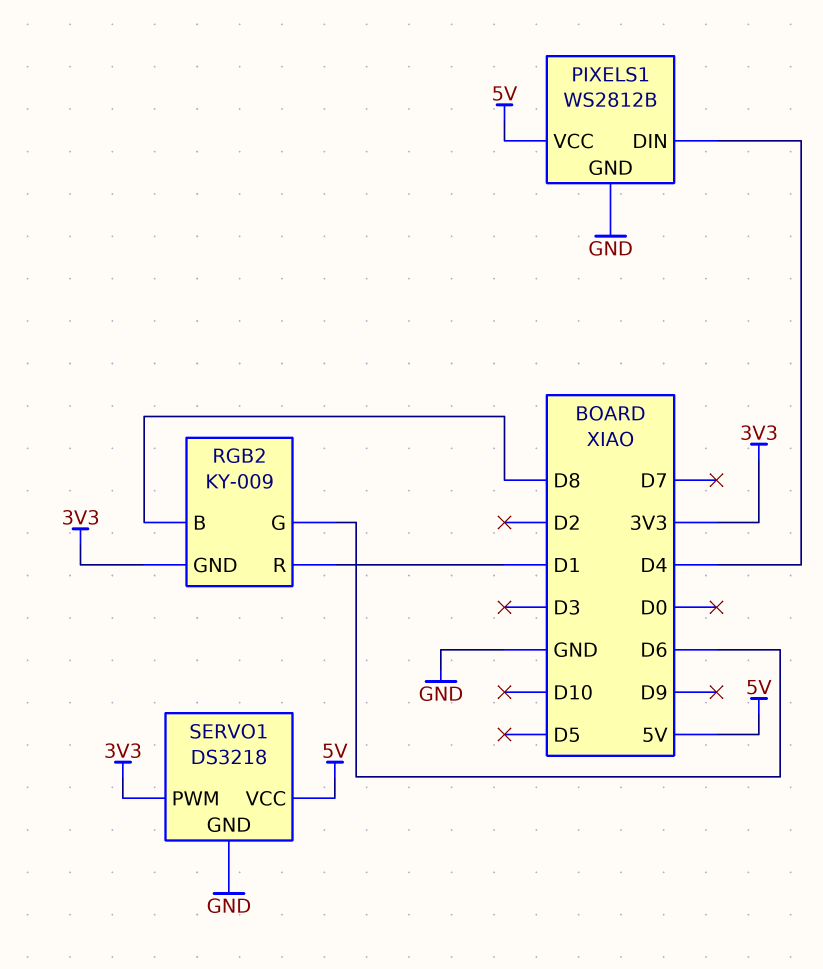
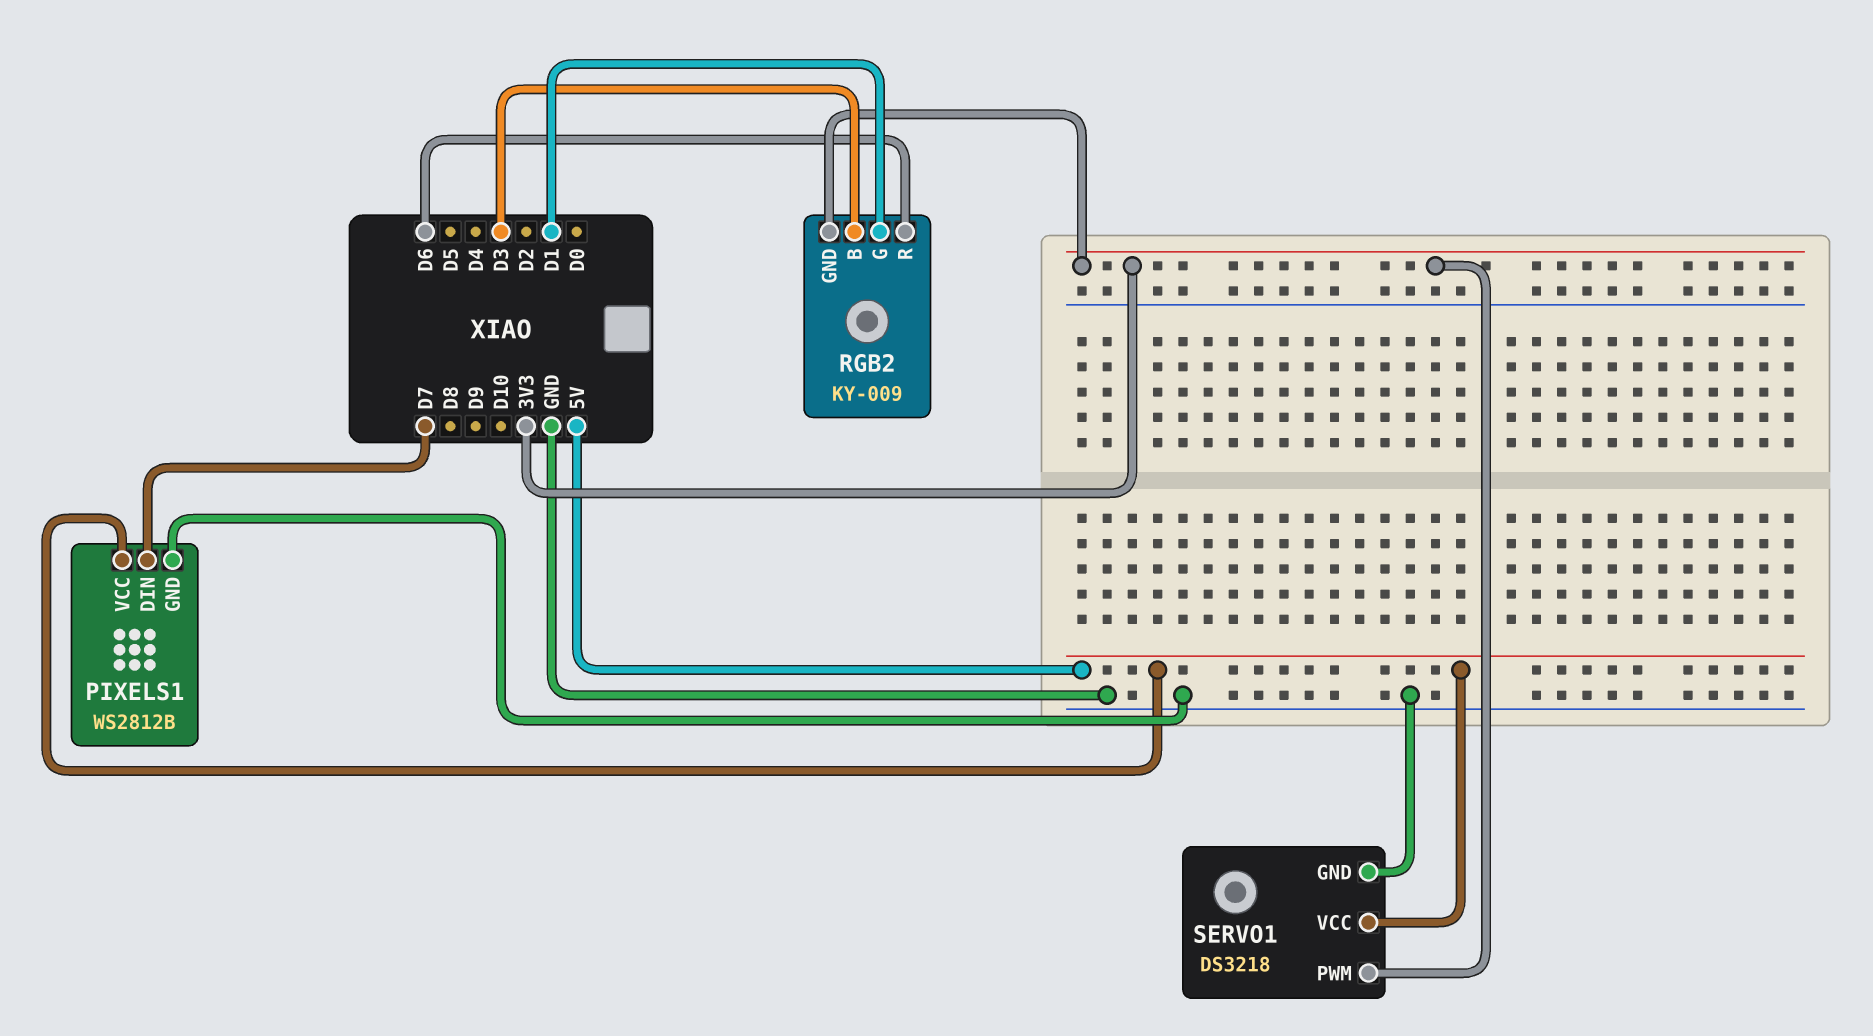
PIXELS1 pin DIN: D4 -> D7
RGB2 pin B: D8 -> D3
RGB2 pin G: D6 -> D1
RGB2 pin R: D1 -> D6

